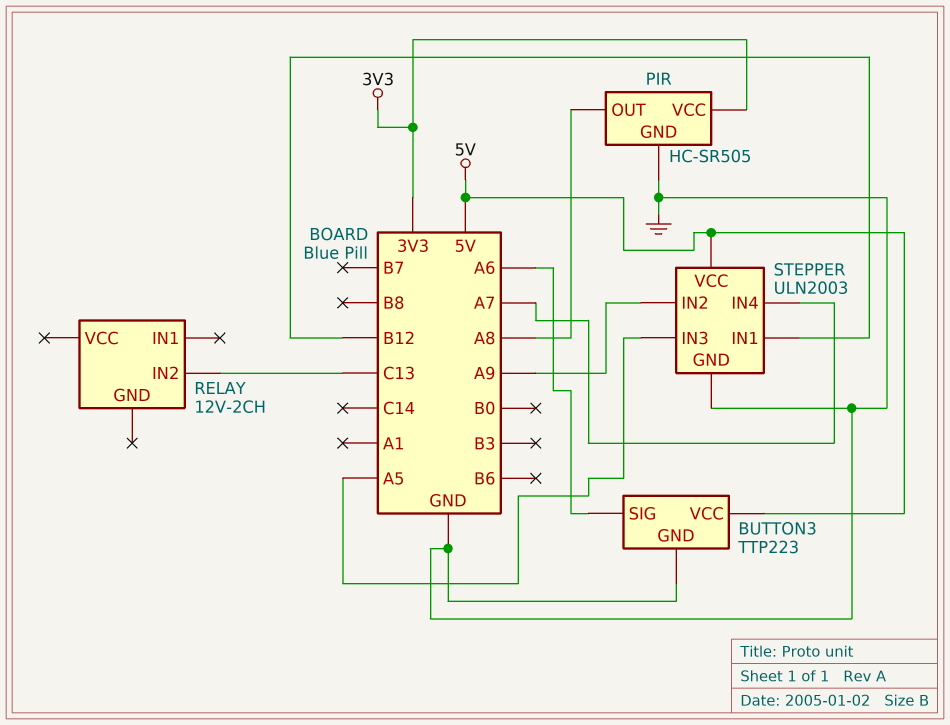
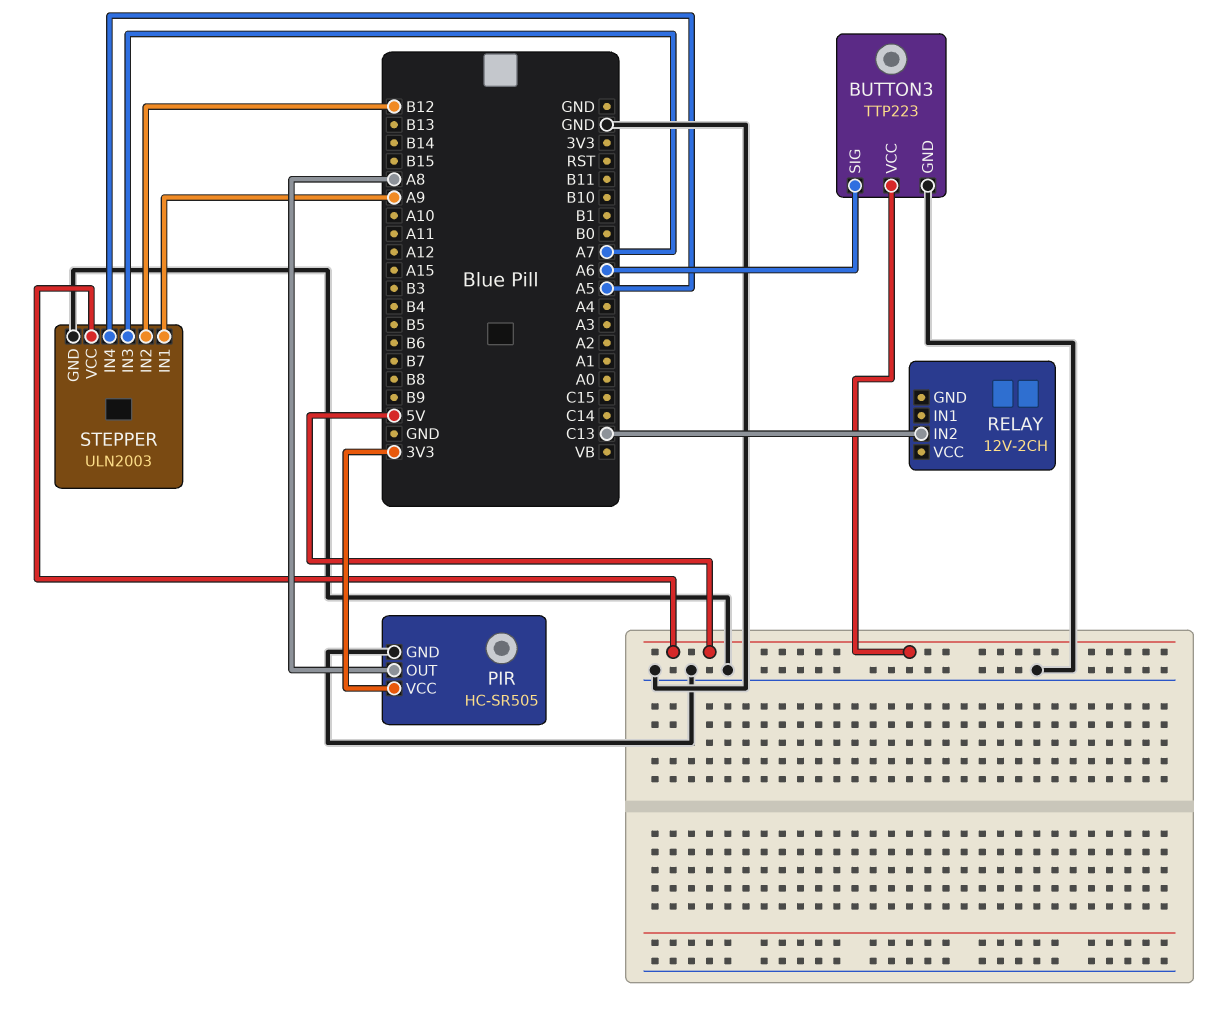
STEPPER pin IN1: B12 -> A9
STEPPER pin IN2: A9 -> B12
STEPPER pin IN3: A5 -> A7
STEPPER pin IN4: A7 -> A5

